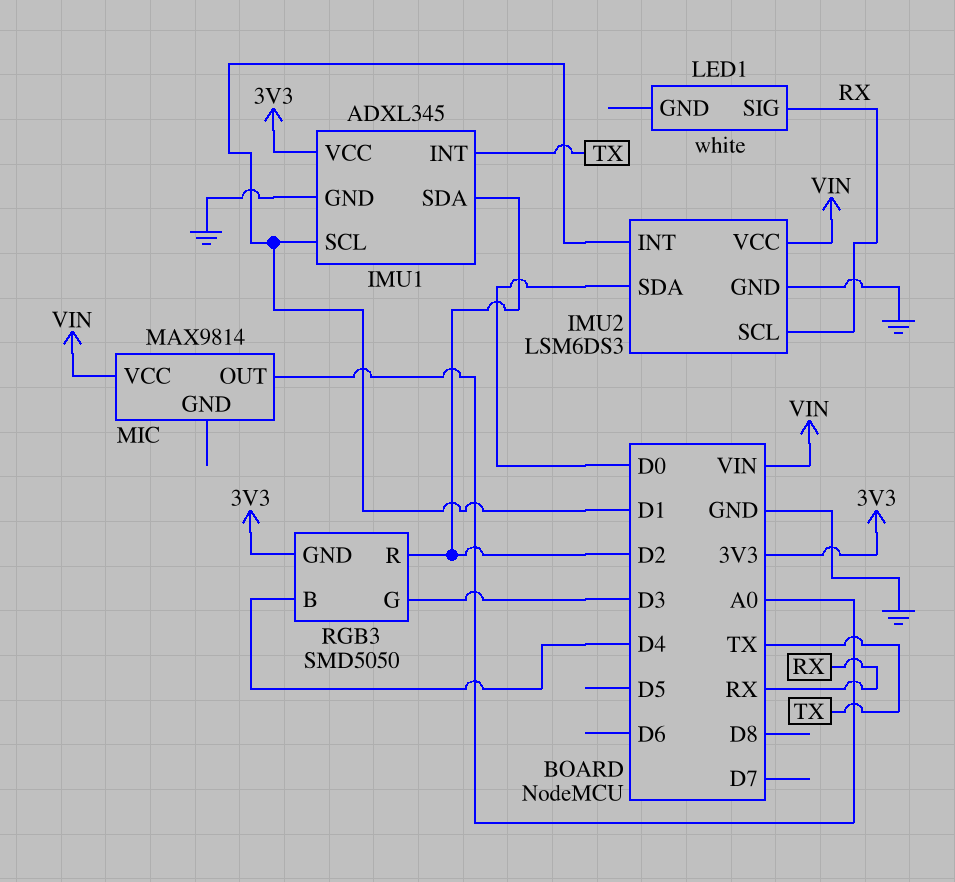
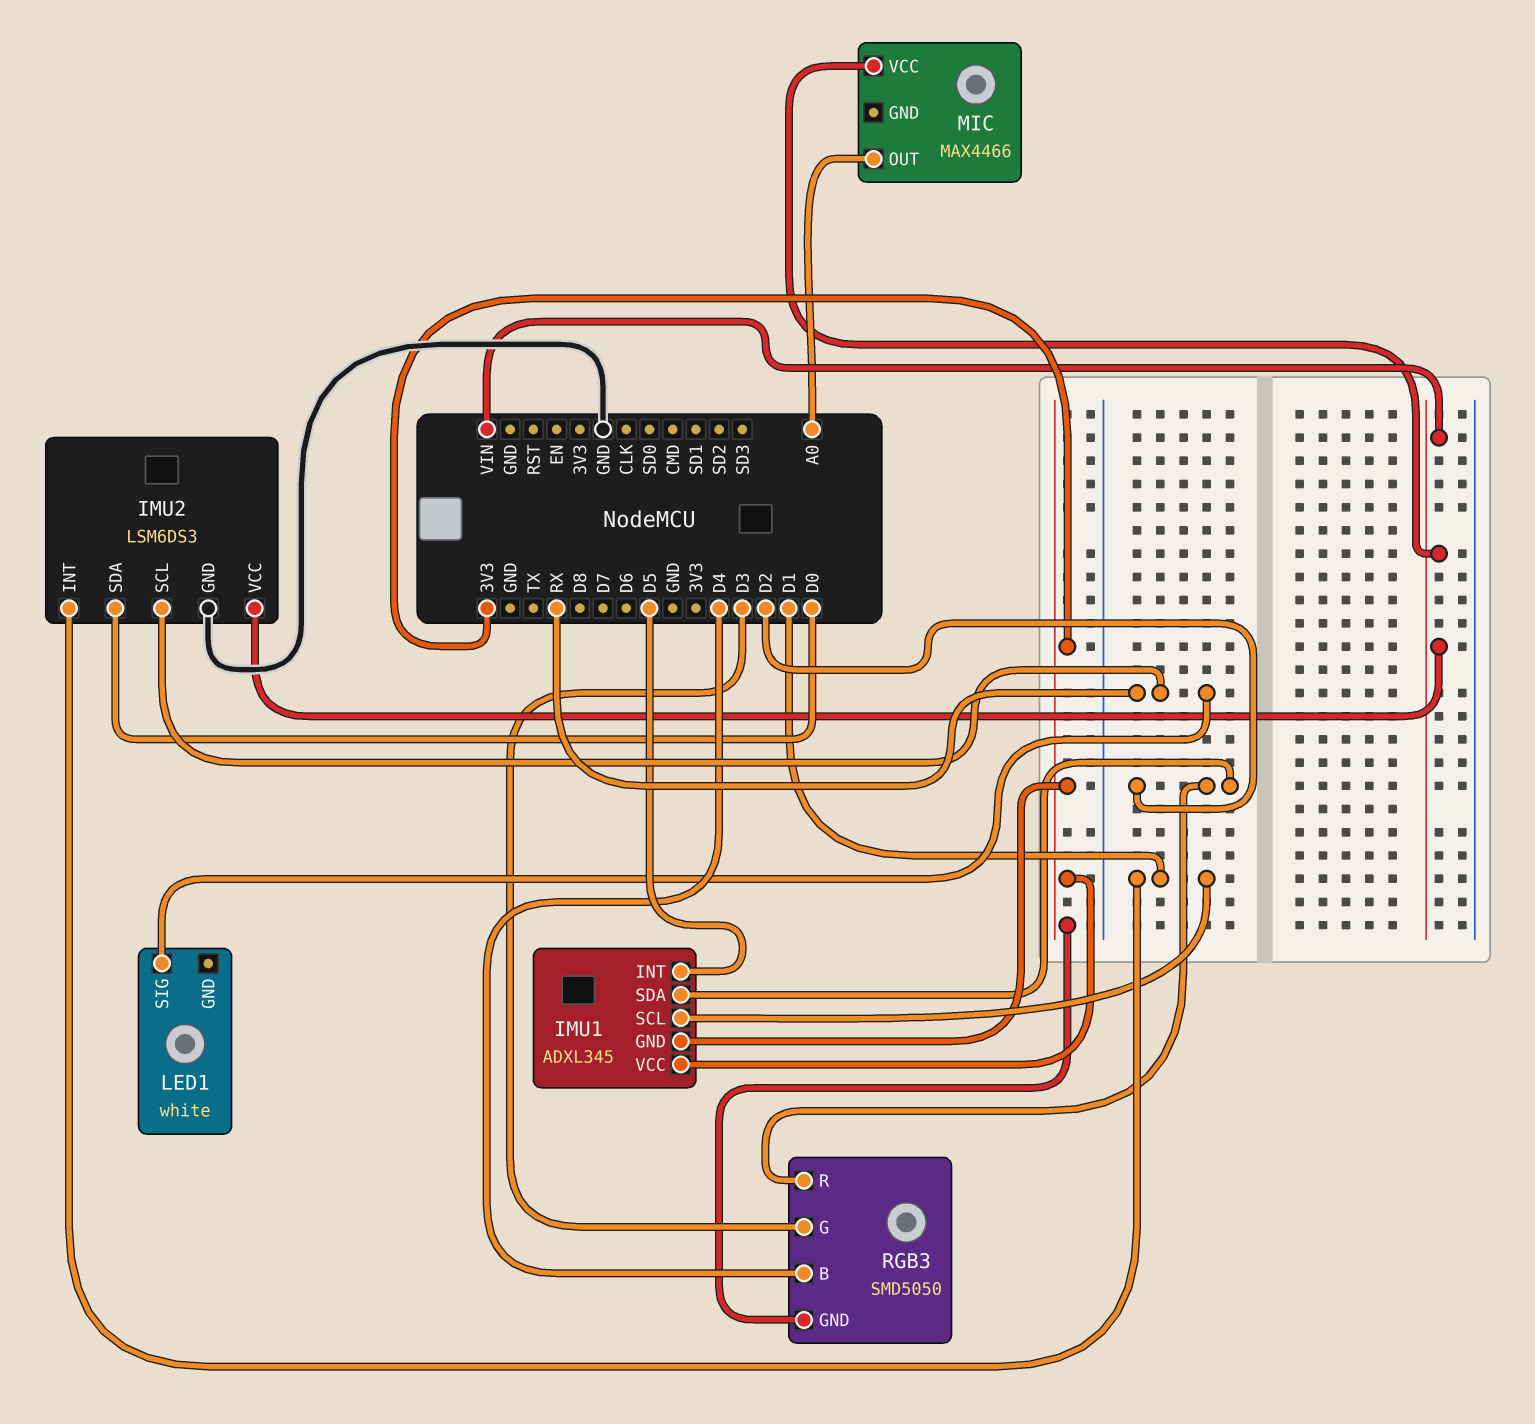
IMU1 pin GND: GND -> 3V3
IMU1 pin INT: TX -> D5
MIC: MAX9814 -> MAX4466

